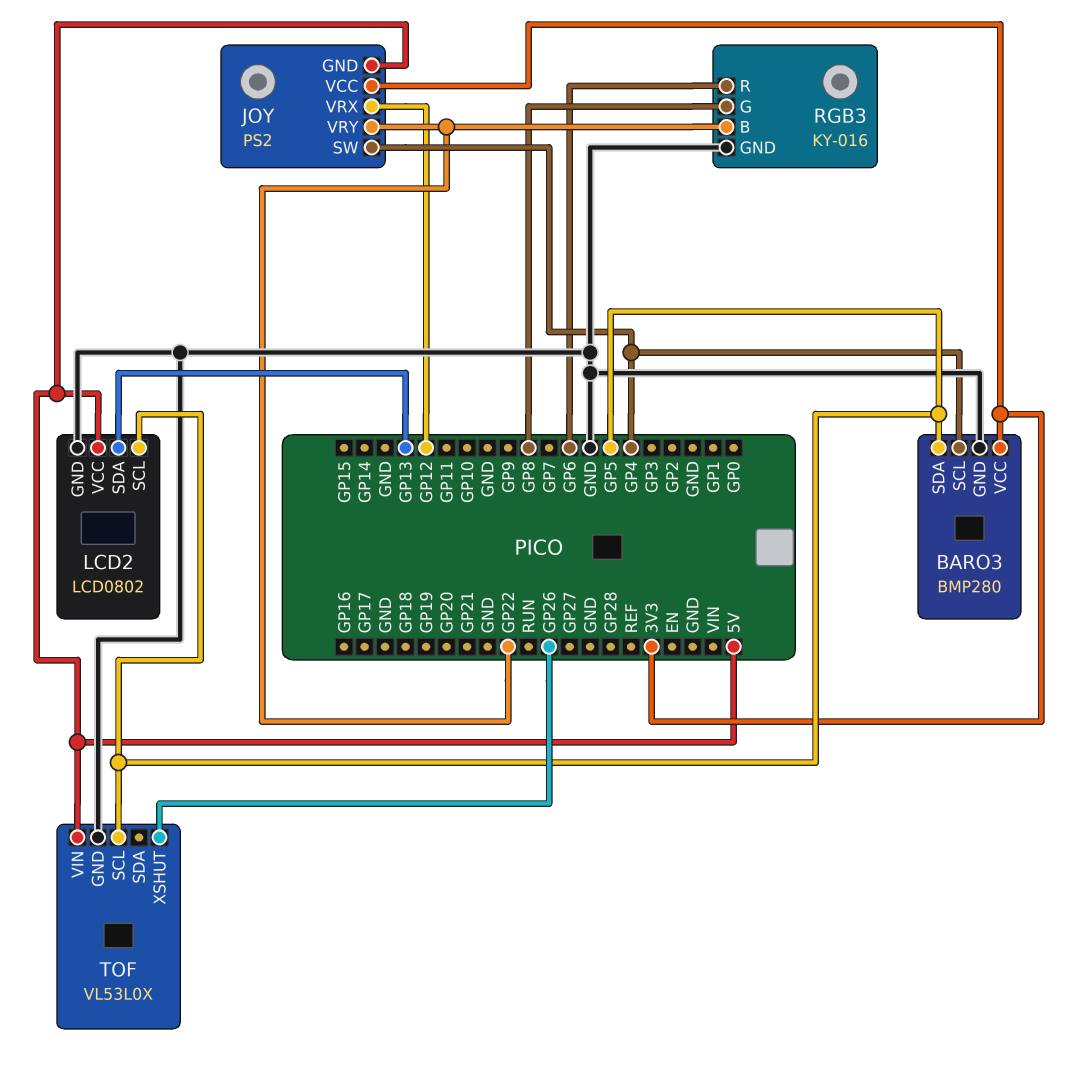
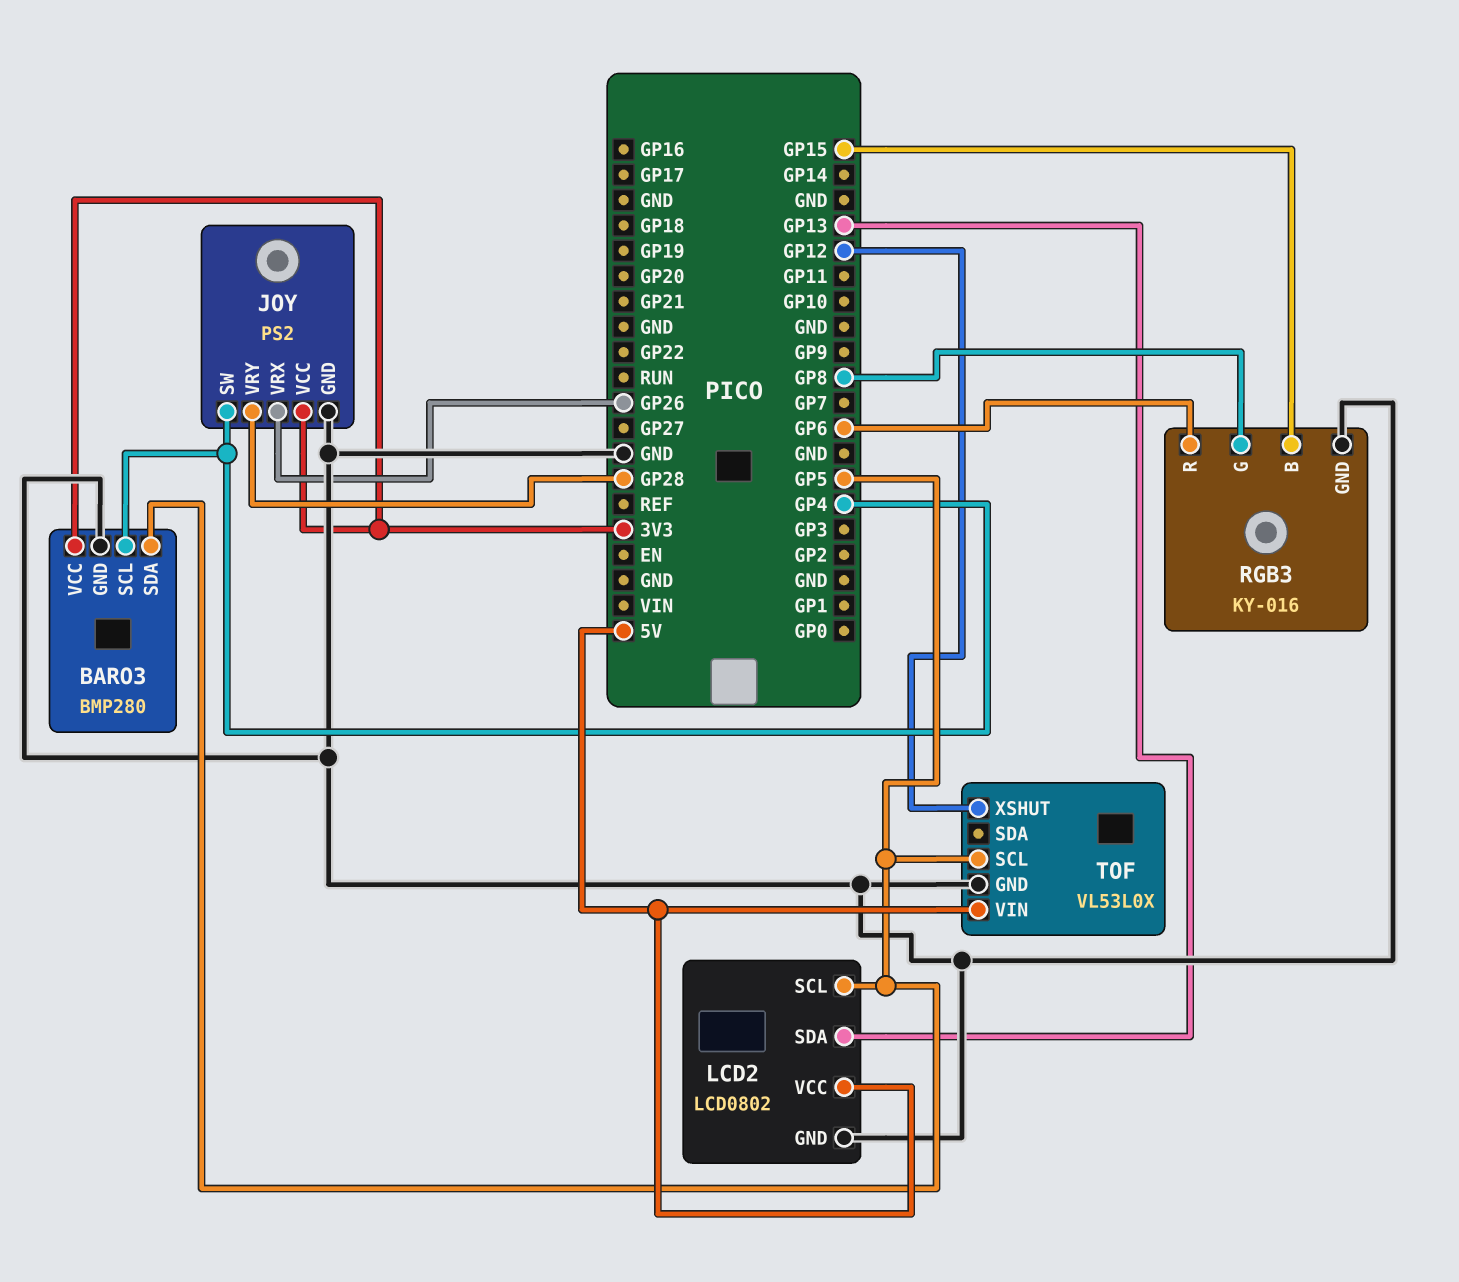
JOY pin GND: 5V -> GND
JOY pin VRX: GP12 -> GP26
JOY pin VRY: GP22 -> GP28
RGB3 pin B: GP22 -> GP15
TOF pin XSHUT: GP26 -> GP12

